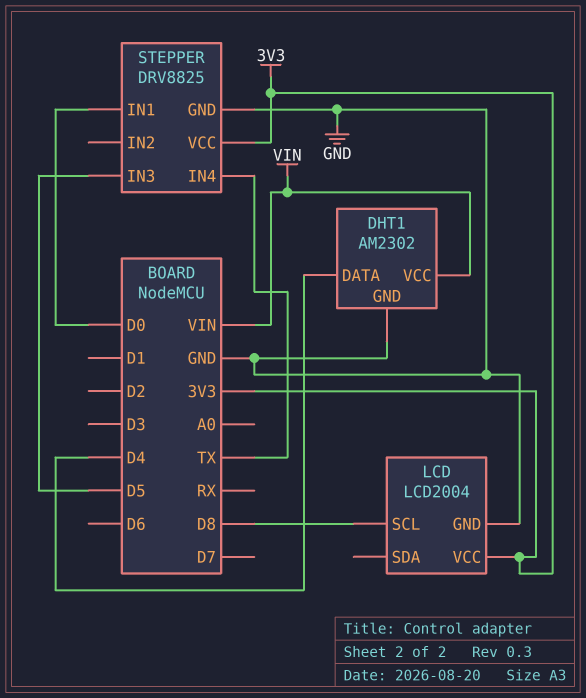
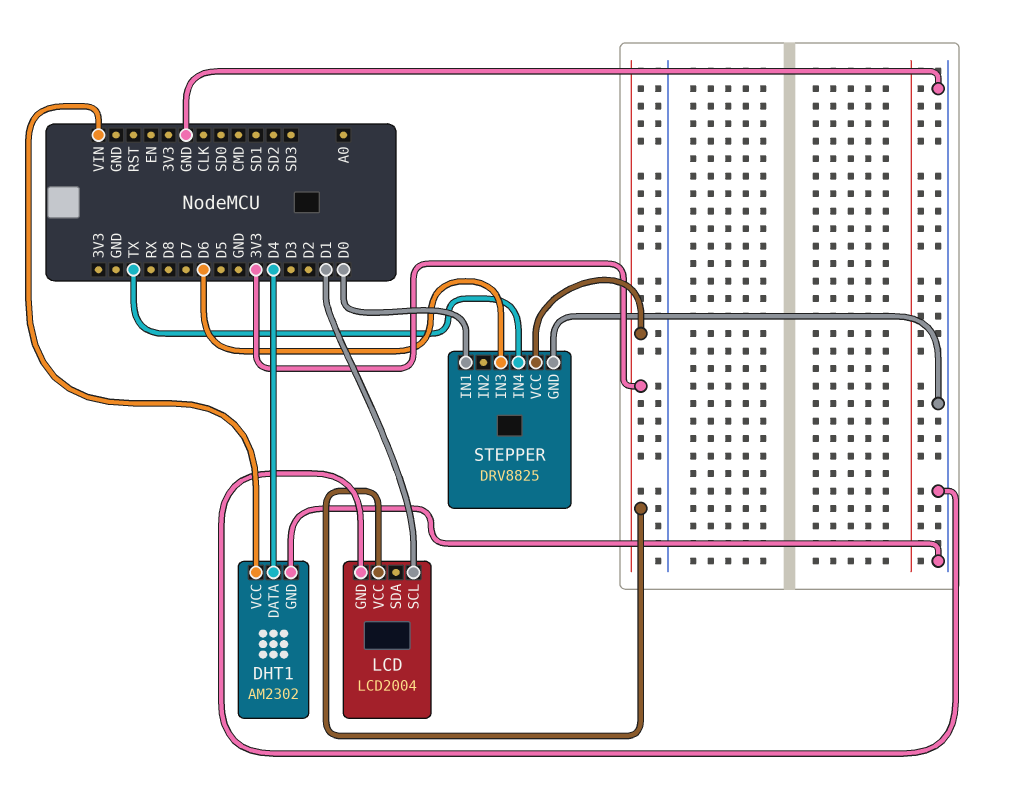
LCD pin SCL: D8 -> D1
STEPPER pin IN3: D5 -> D6

